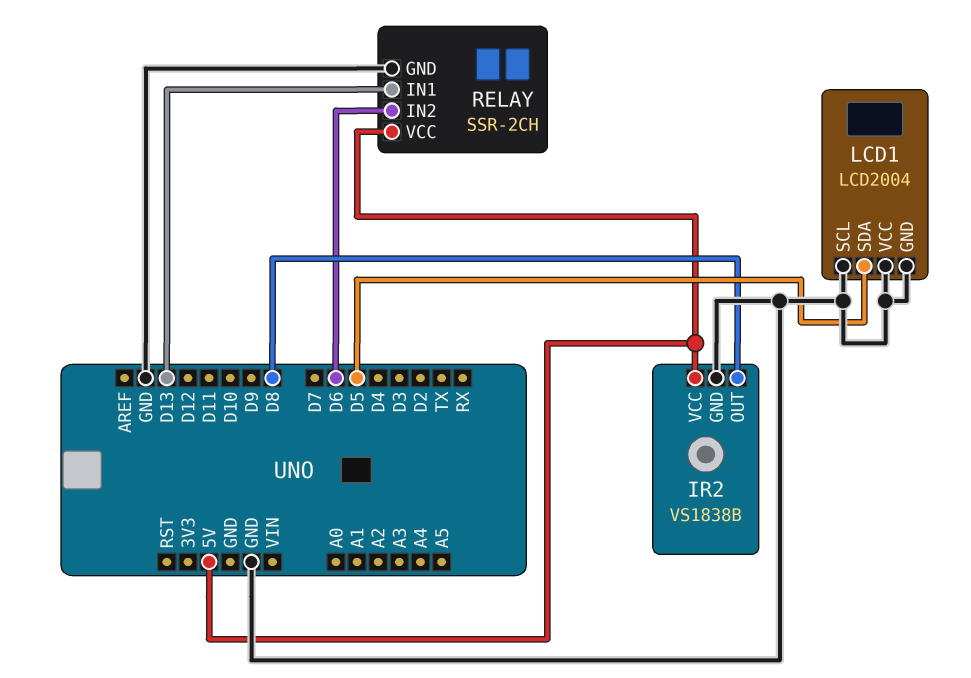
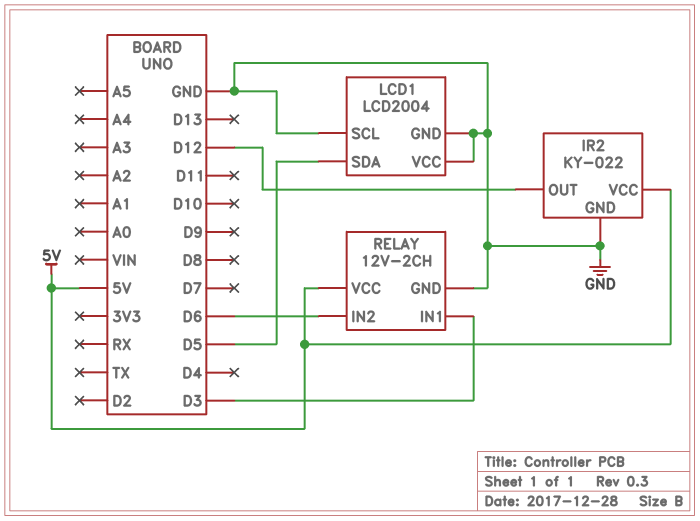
IR2: VS1838B -> KY-022
IR2 pin OUT: D8 -> D12
RELAY: SSR-2CH -> 12V-2CH
RELAY pin IN1: D13 -> D3

